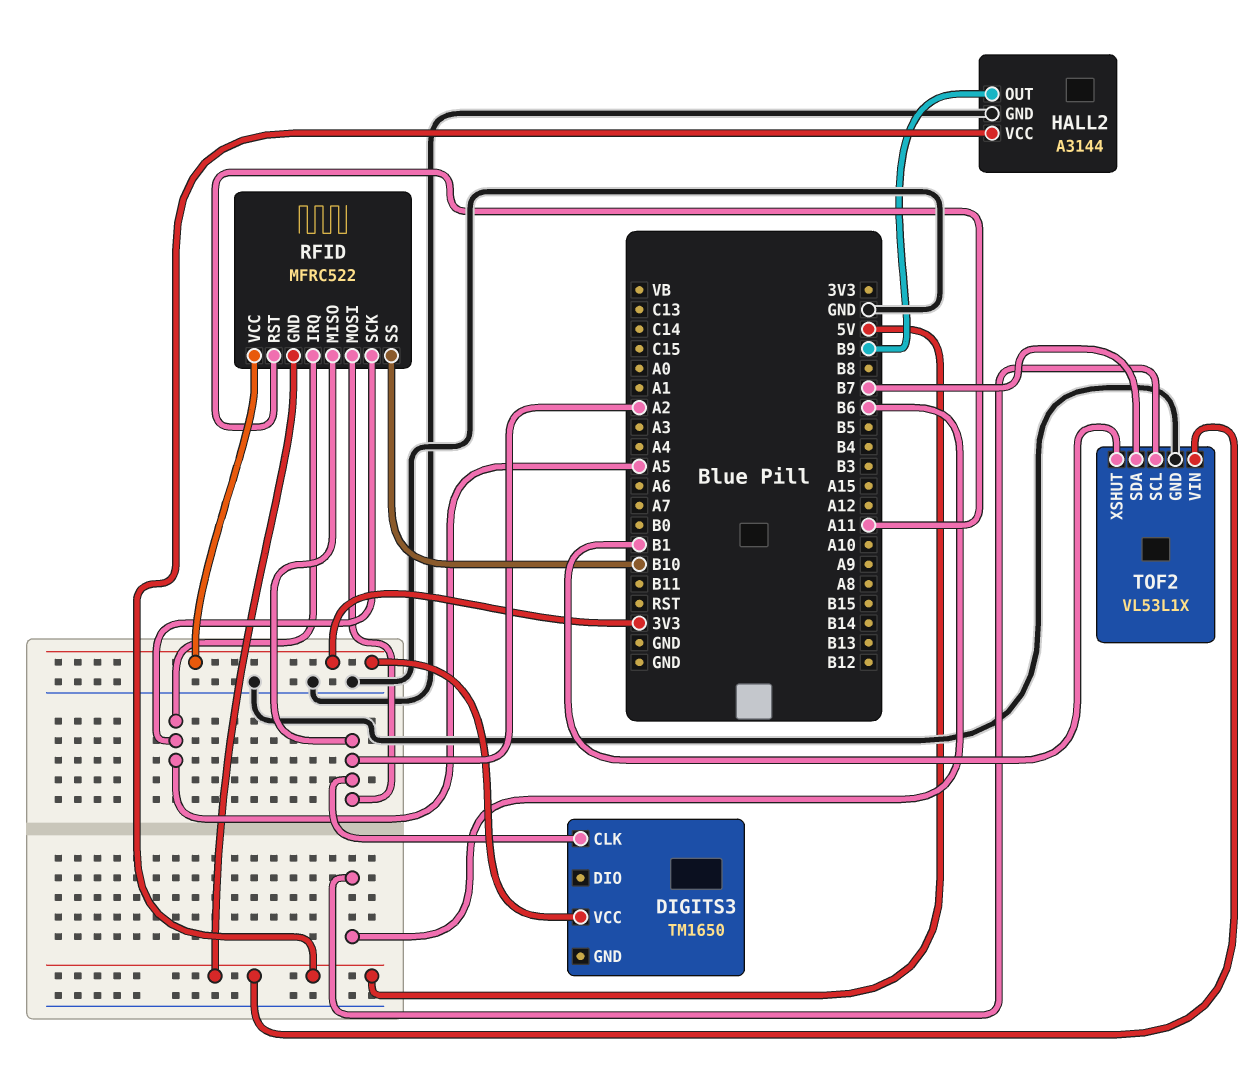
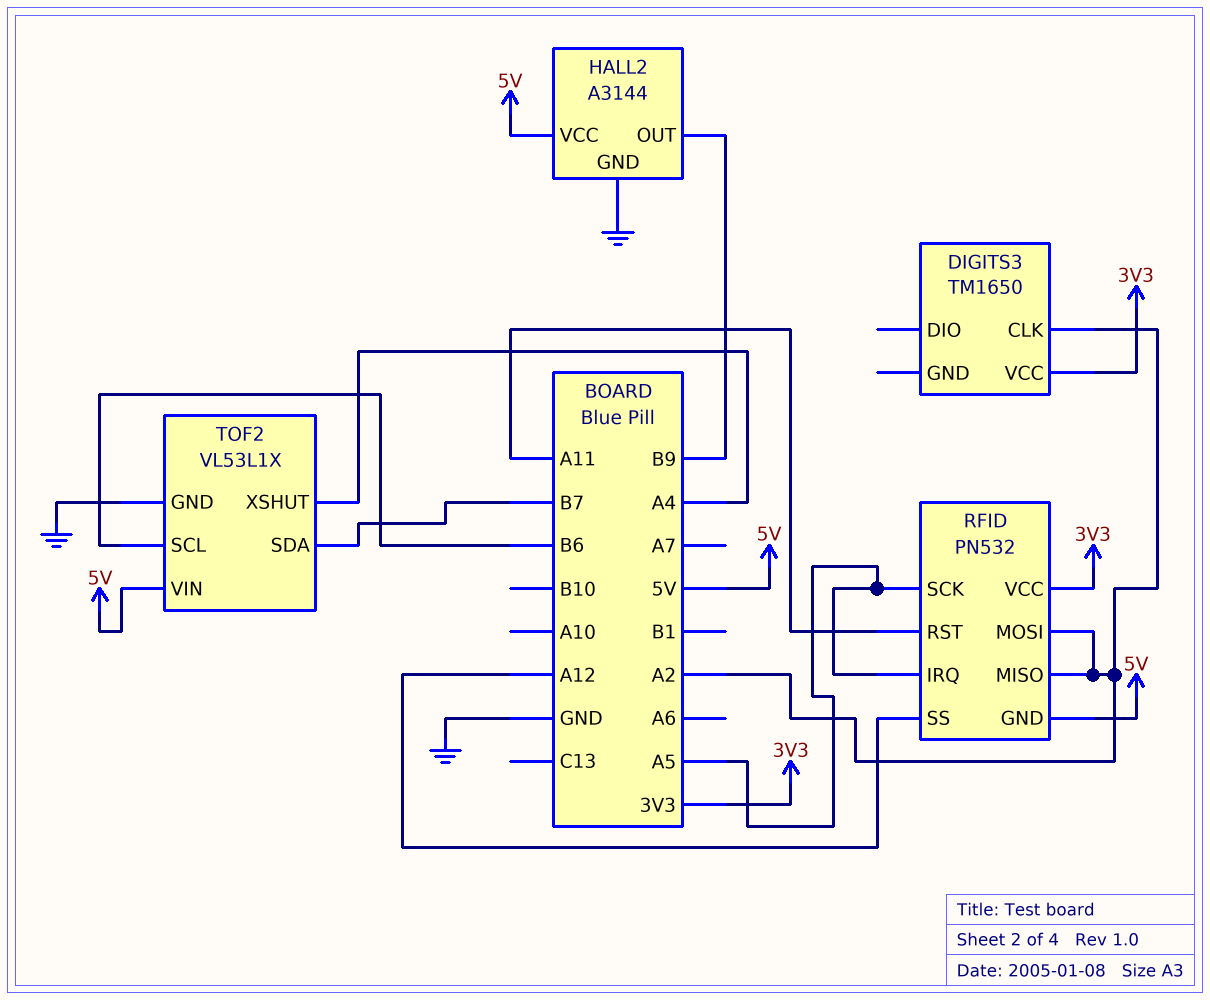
RFID: MFRC522 -> PN532
RFID pin SS: B10 -> A12
TOF2 pin XSHUT: B1 -> A4

